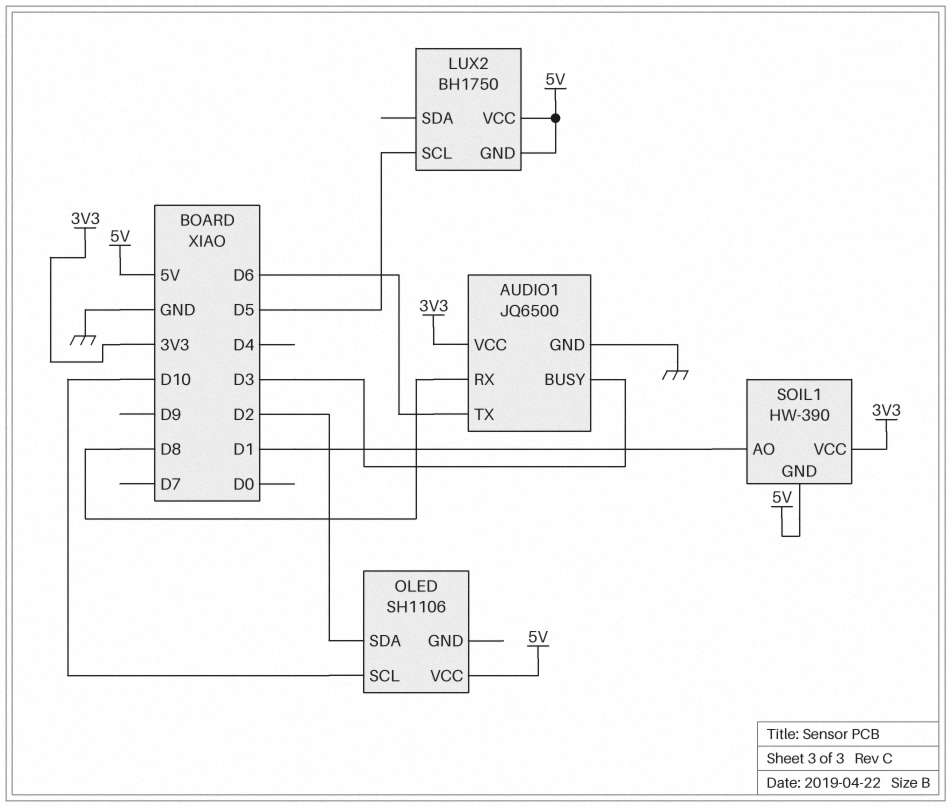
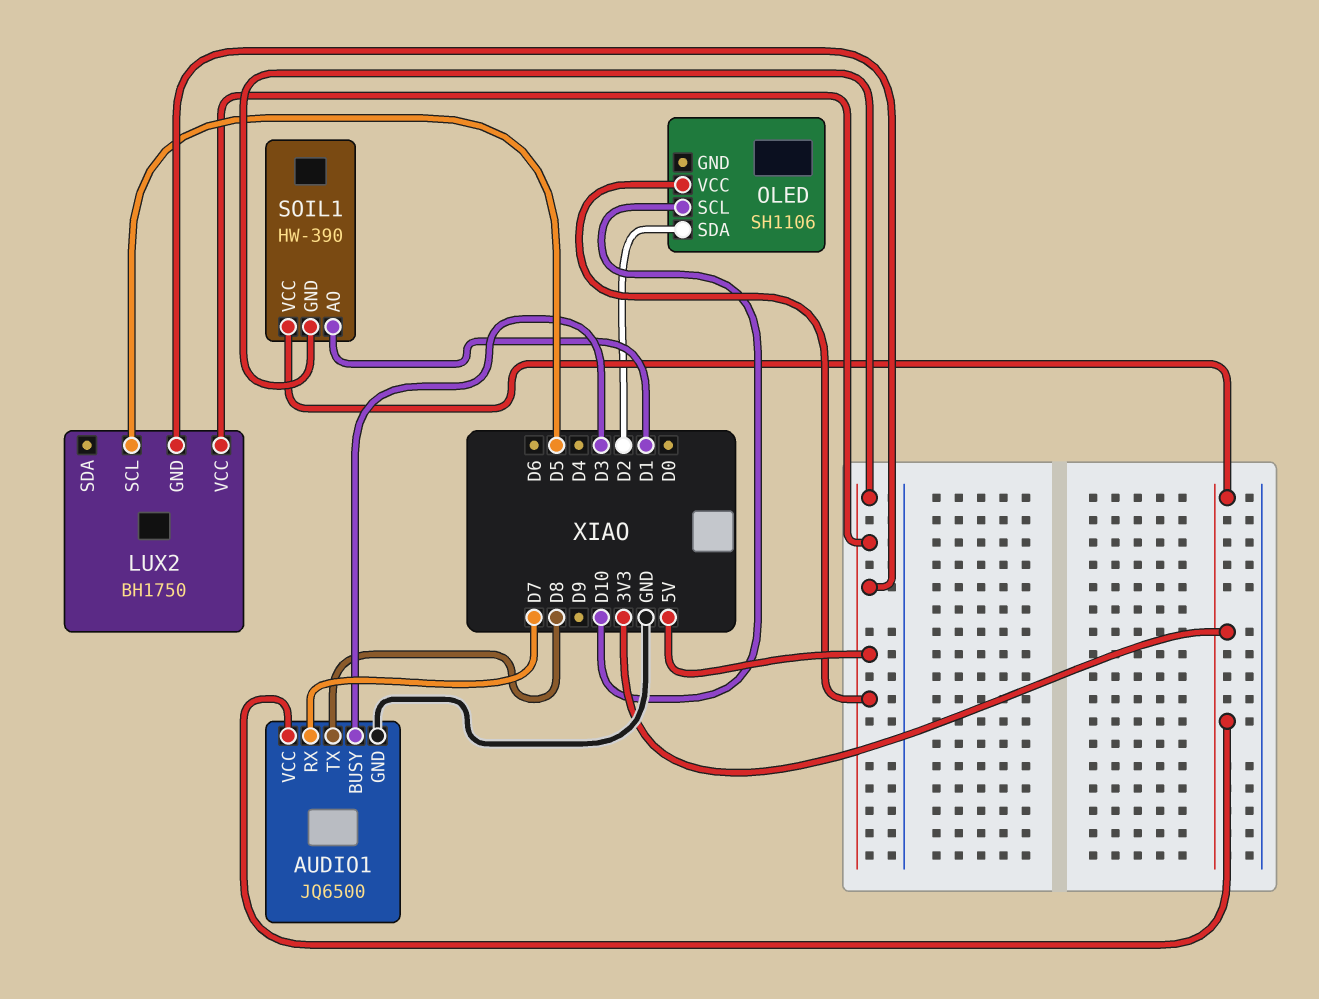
AUDIO1 pin RX: D8 -> D7
AUDIO1 pin TX: D6 -> D8

